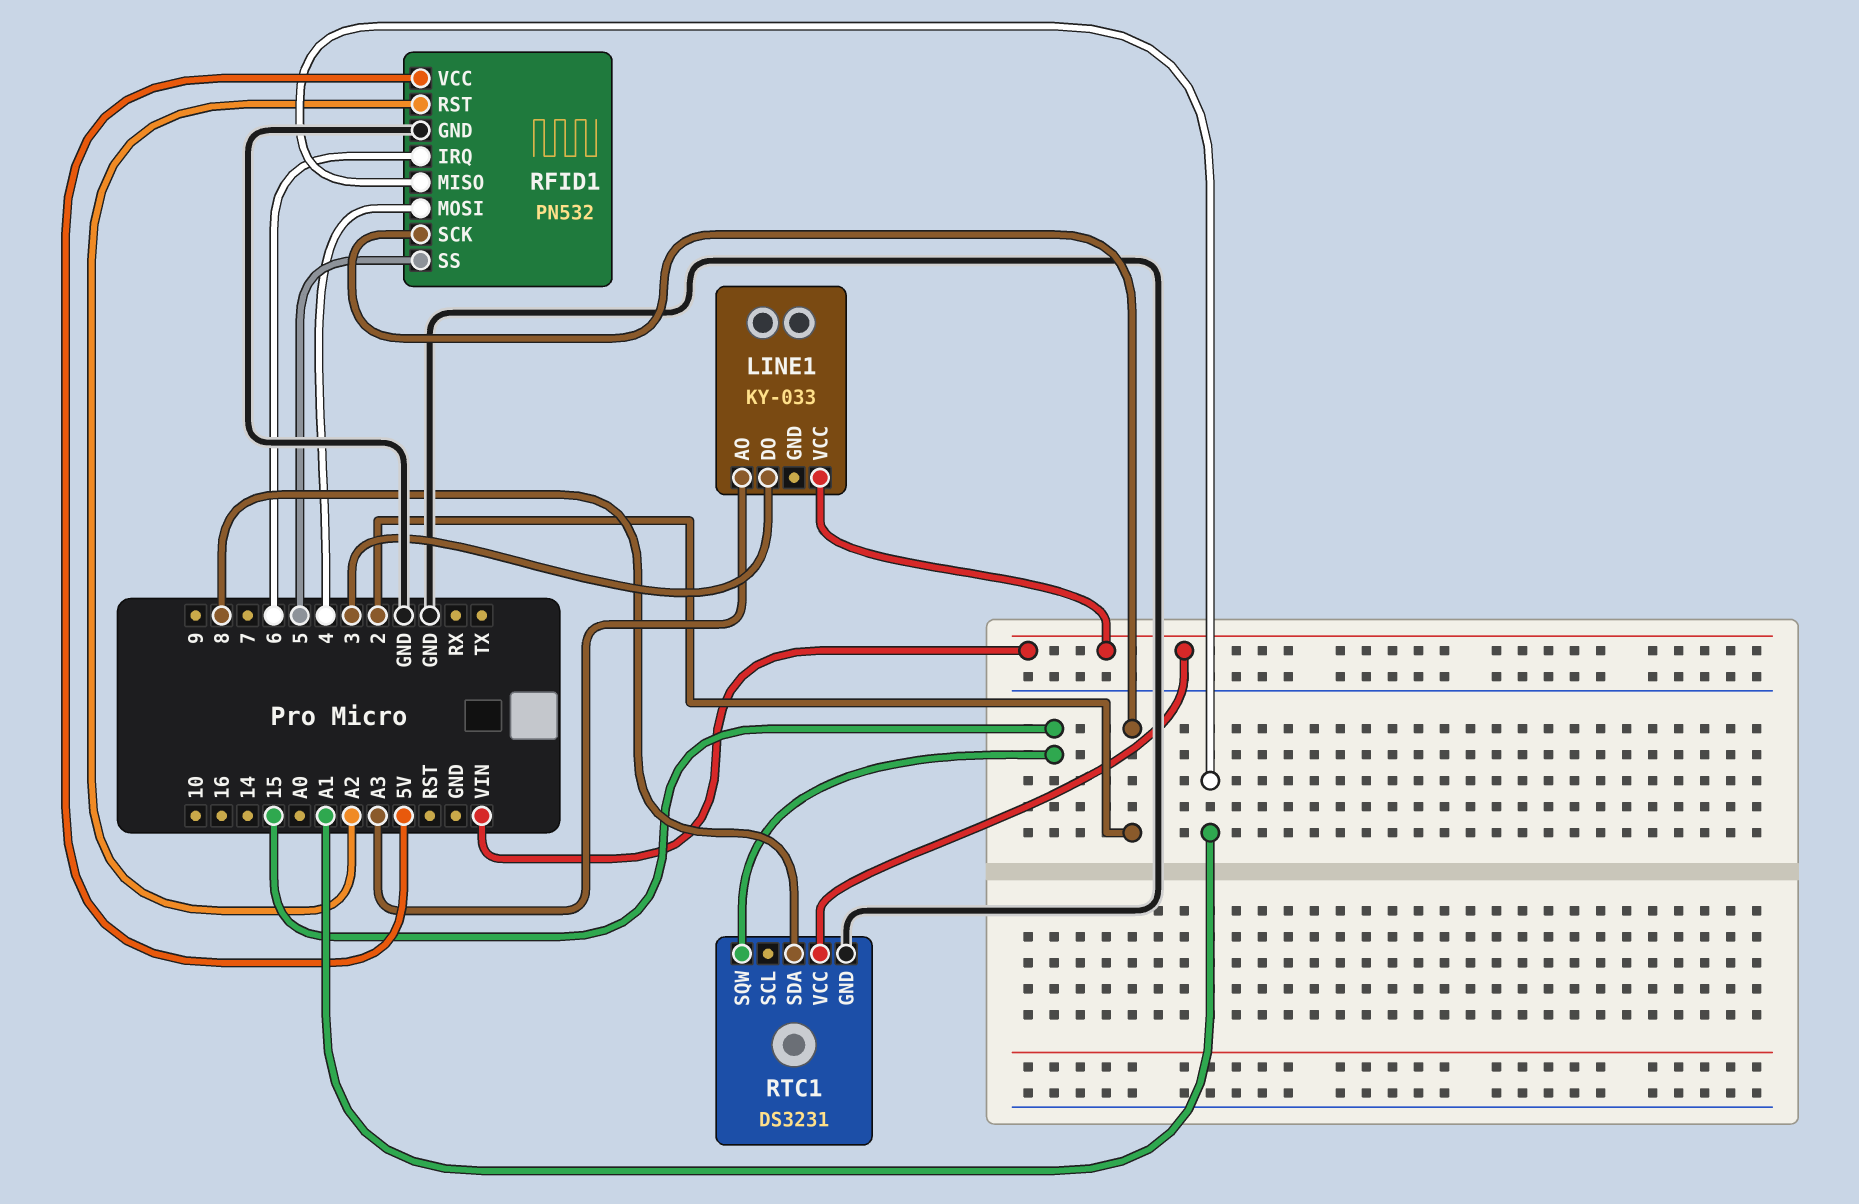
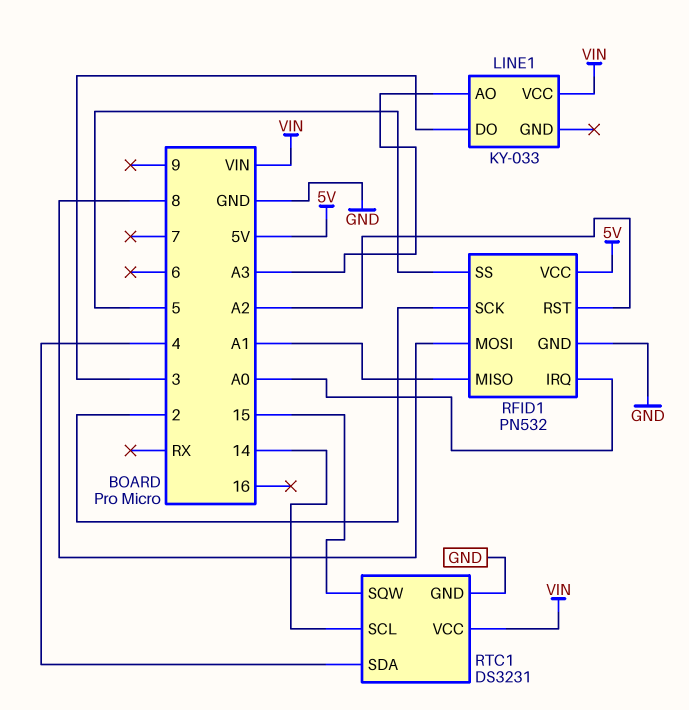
RFID1 pin IRQ: 6 -> A0
RFID1 pin MOSI: 4 -> 8
RTC1 pin SCL: none -> 14
RTC1 pin SDA: 8 -> 4

